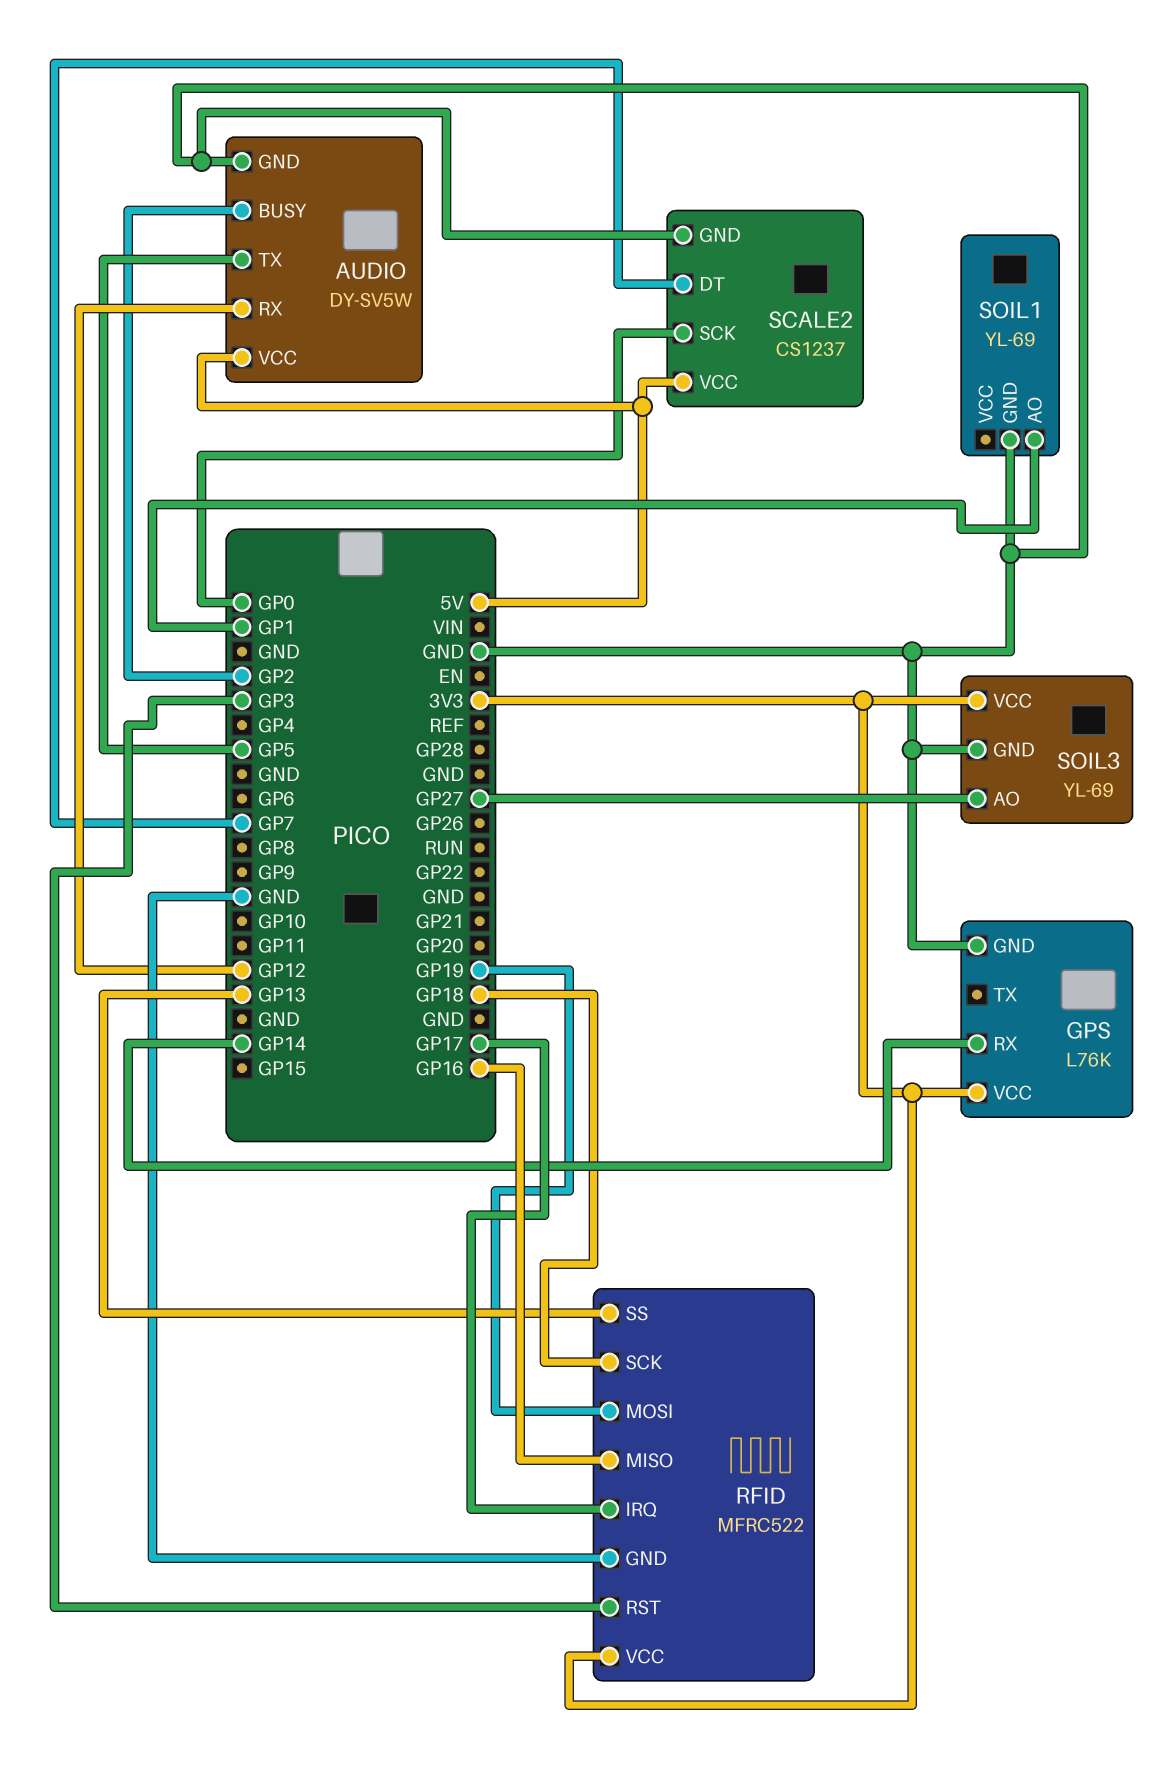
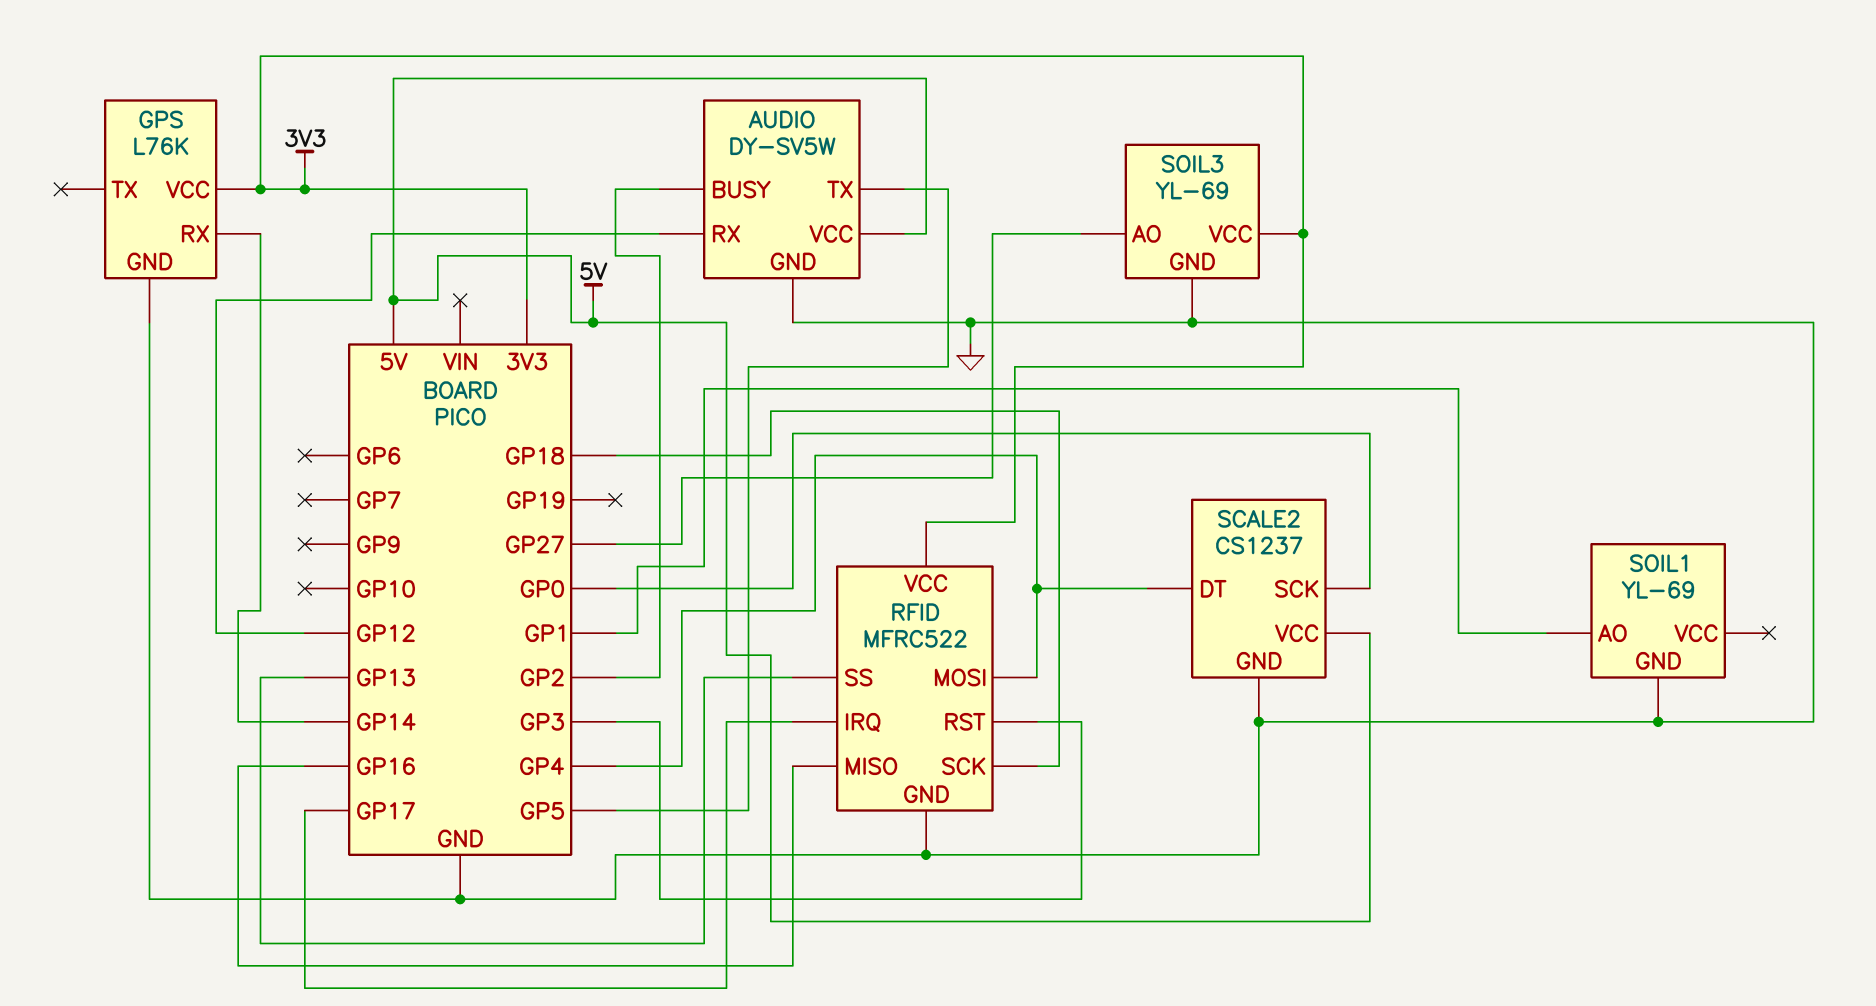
RFID pin MOSI: GP19 -> GP4
SCALE2 pin DT: GP7 -> GP4

